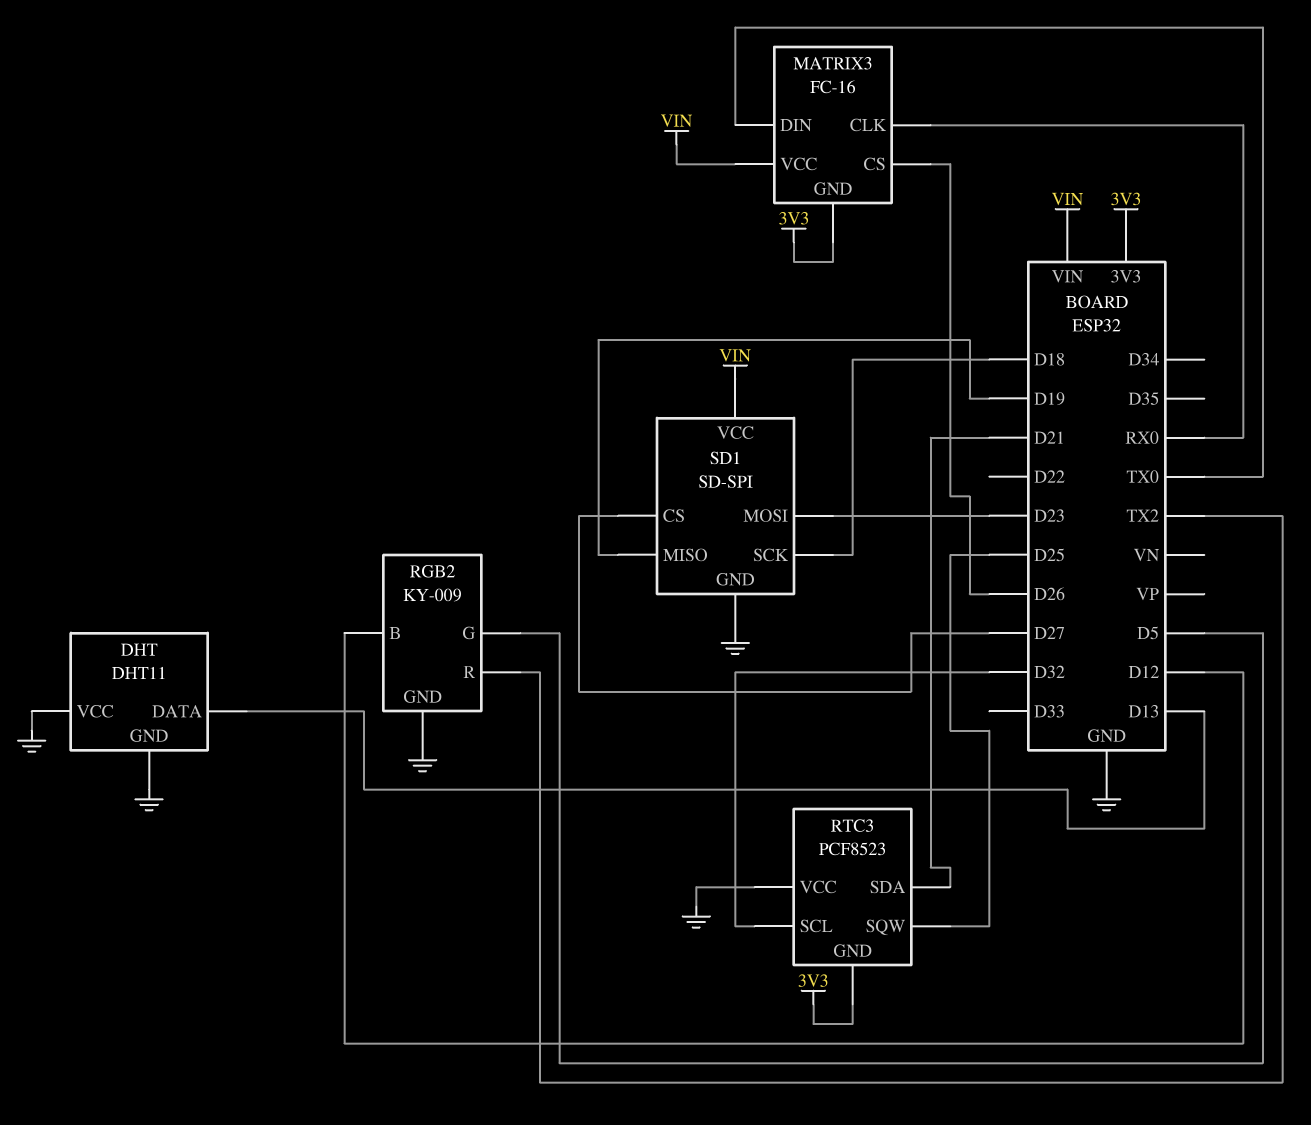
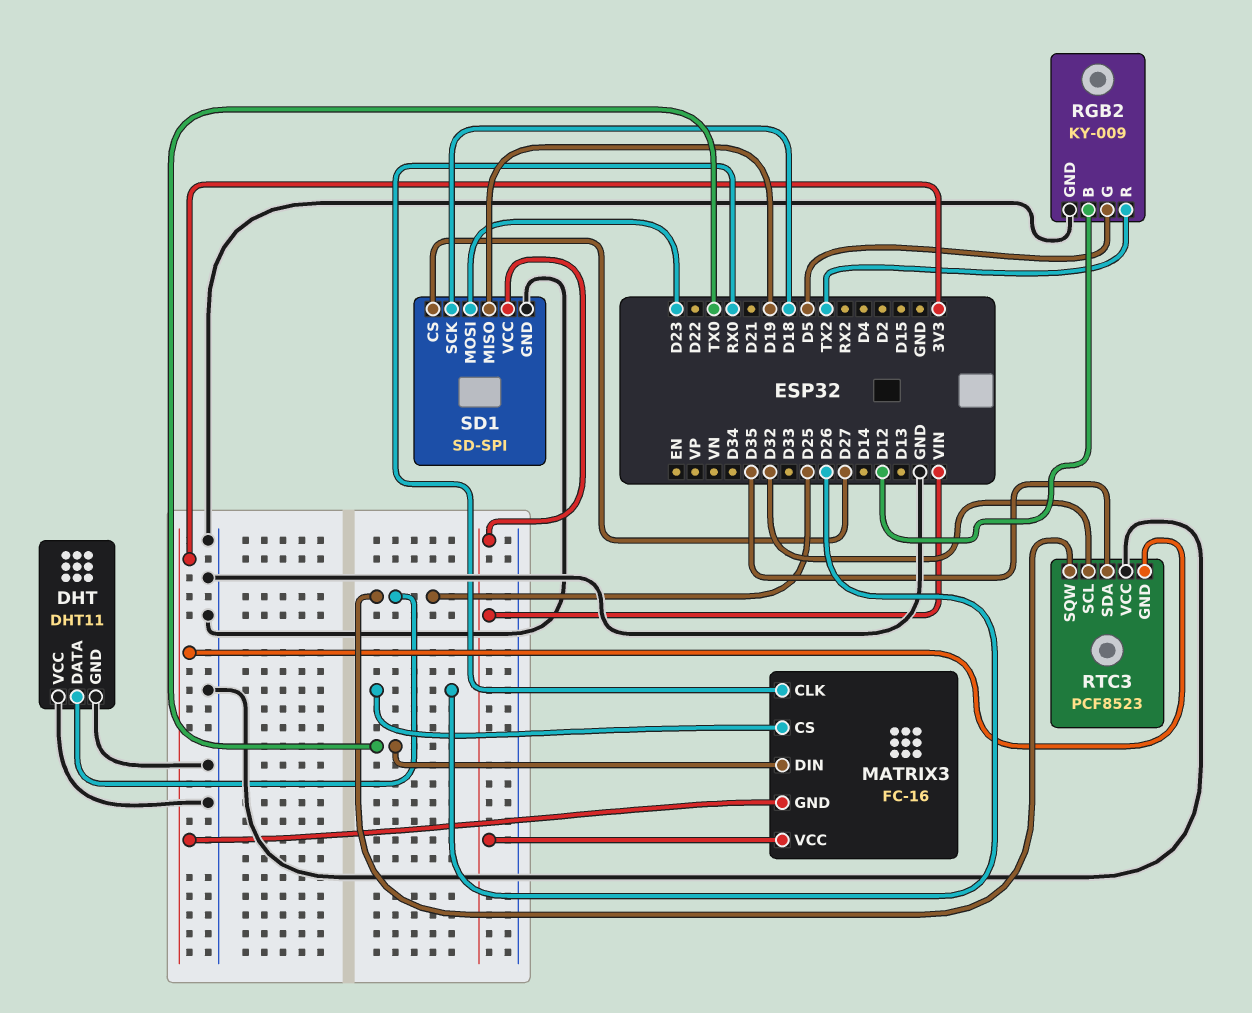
DHT pin DATA: D13 -> D25
RTC3 pin SDA: D21 -> D35

